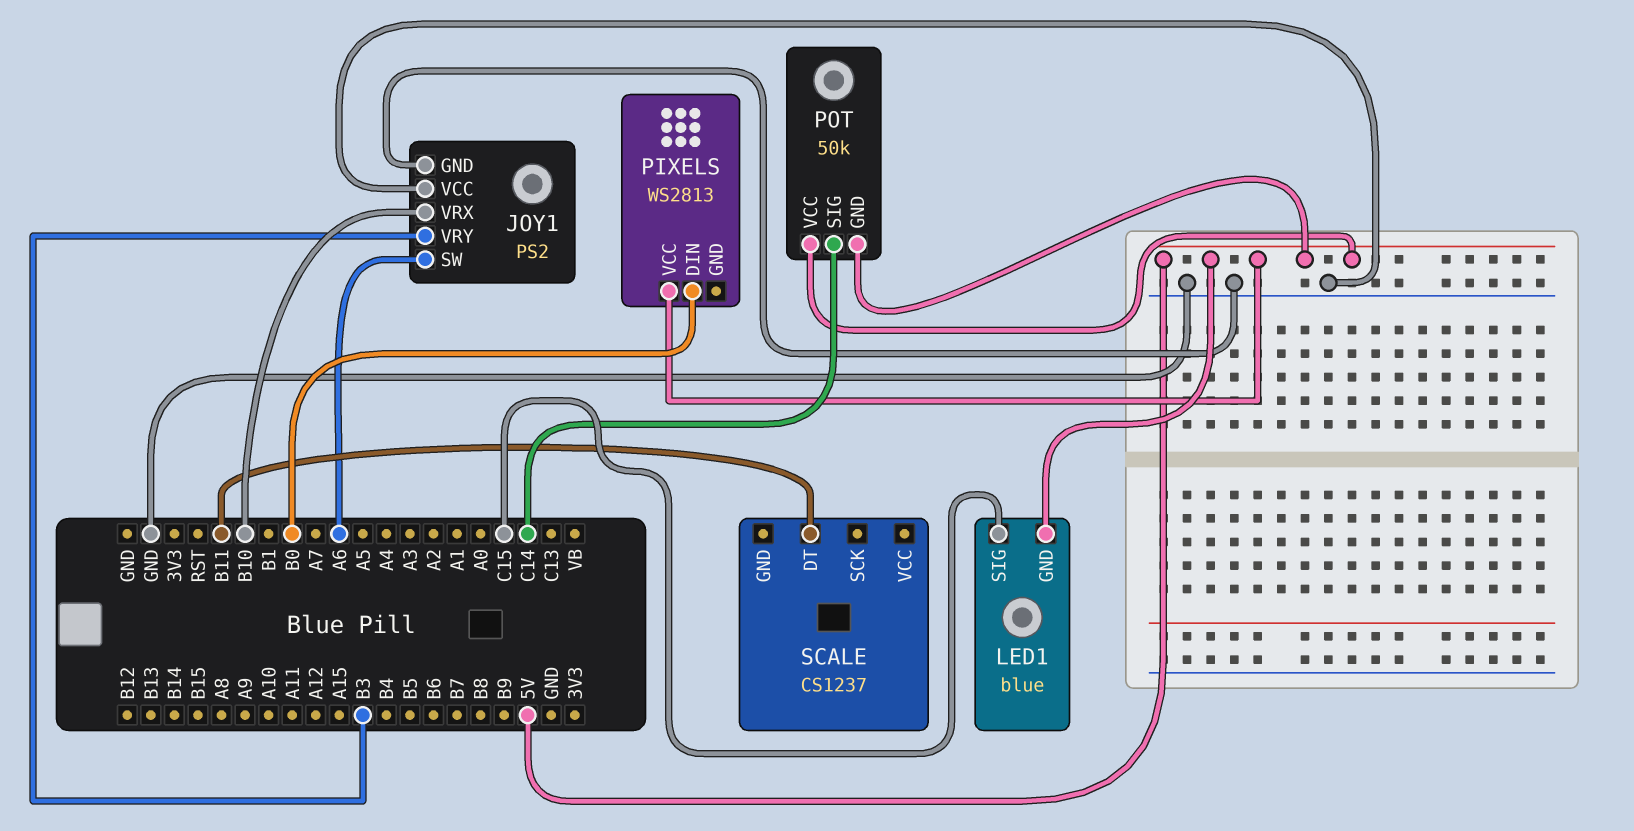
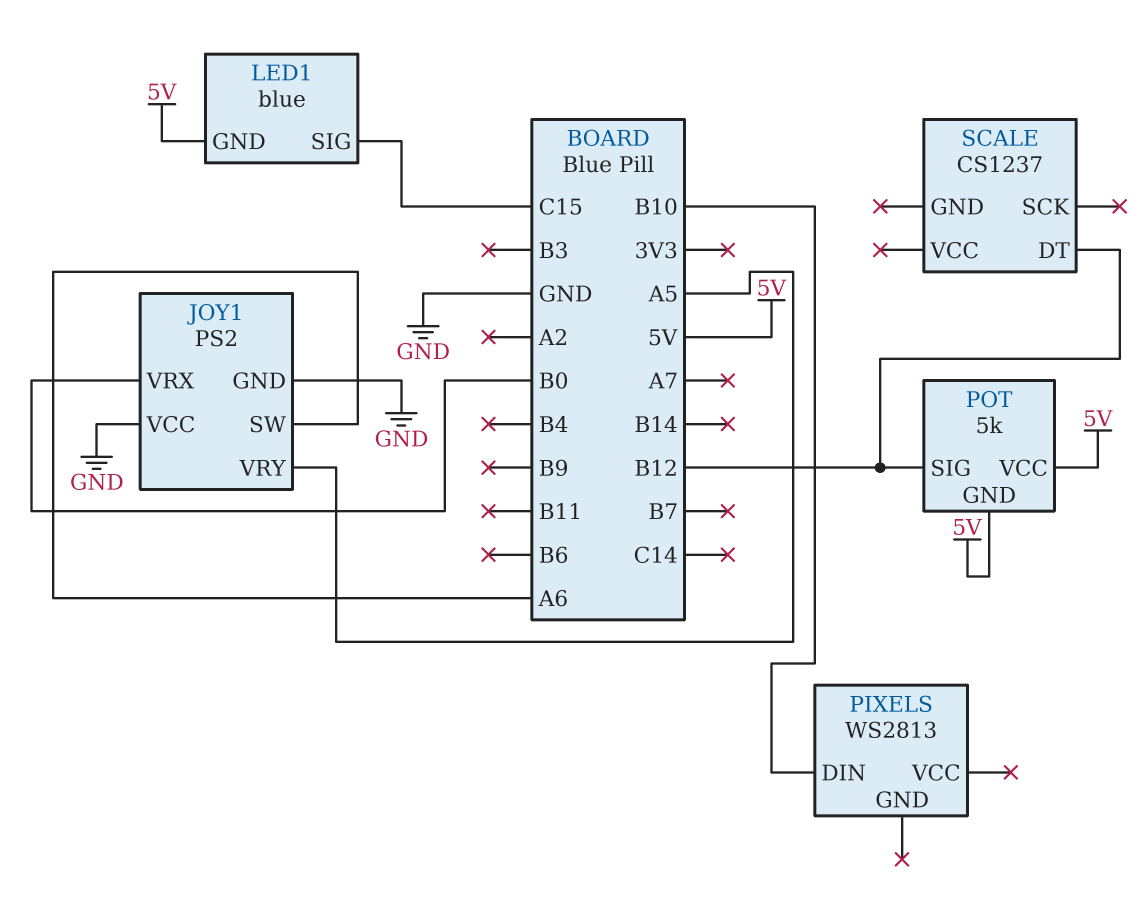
JOY1 pin VRX: B10 -> B0
JOY1 pin VRY: B3 -> A5
PIXELS pin DIN: B0 -> B10
PIXELS pin VCC: 5V -> none
POT: 50k -> 5k
POT pin SIG: C14 -> B12
SCALE pin DT: B11 -> B12

